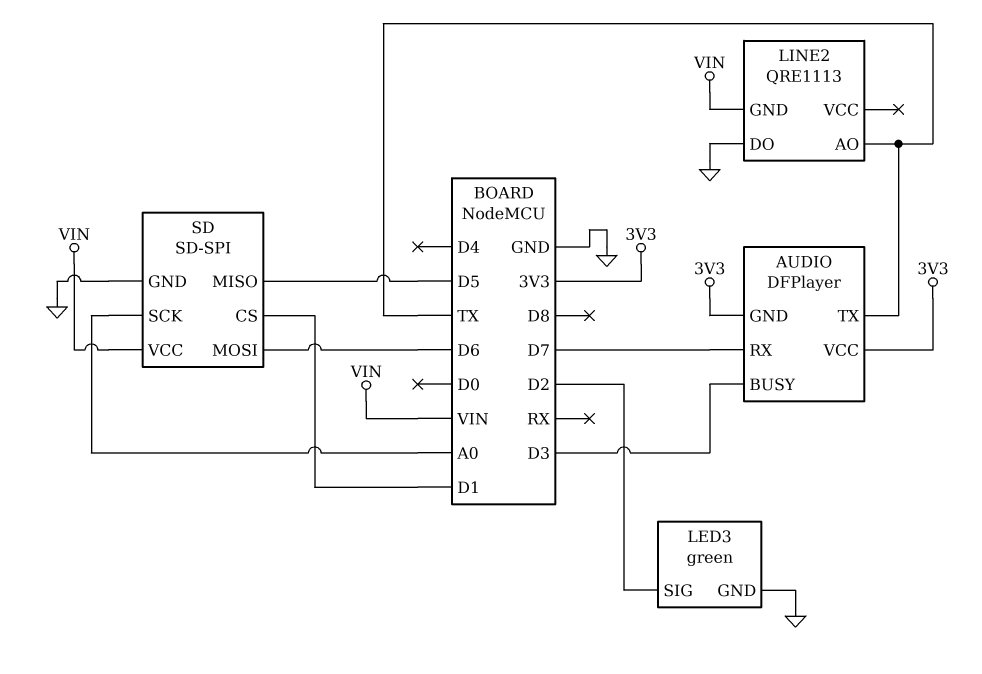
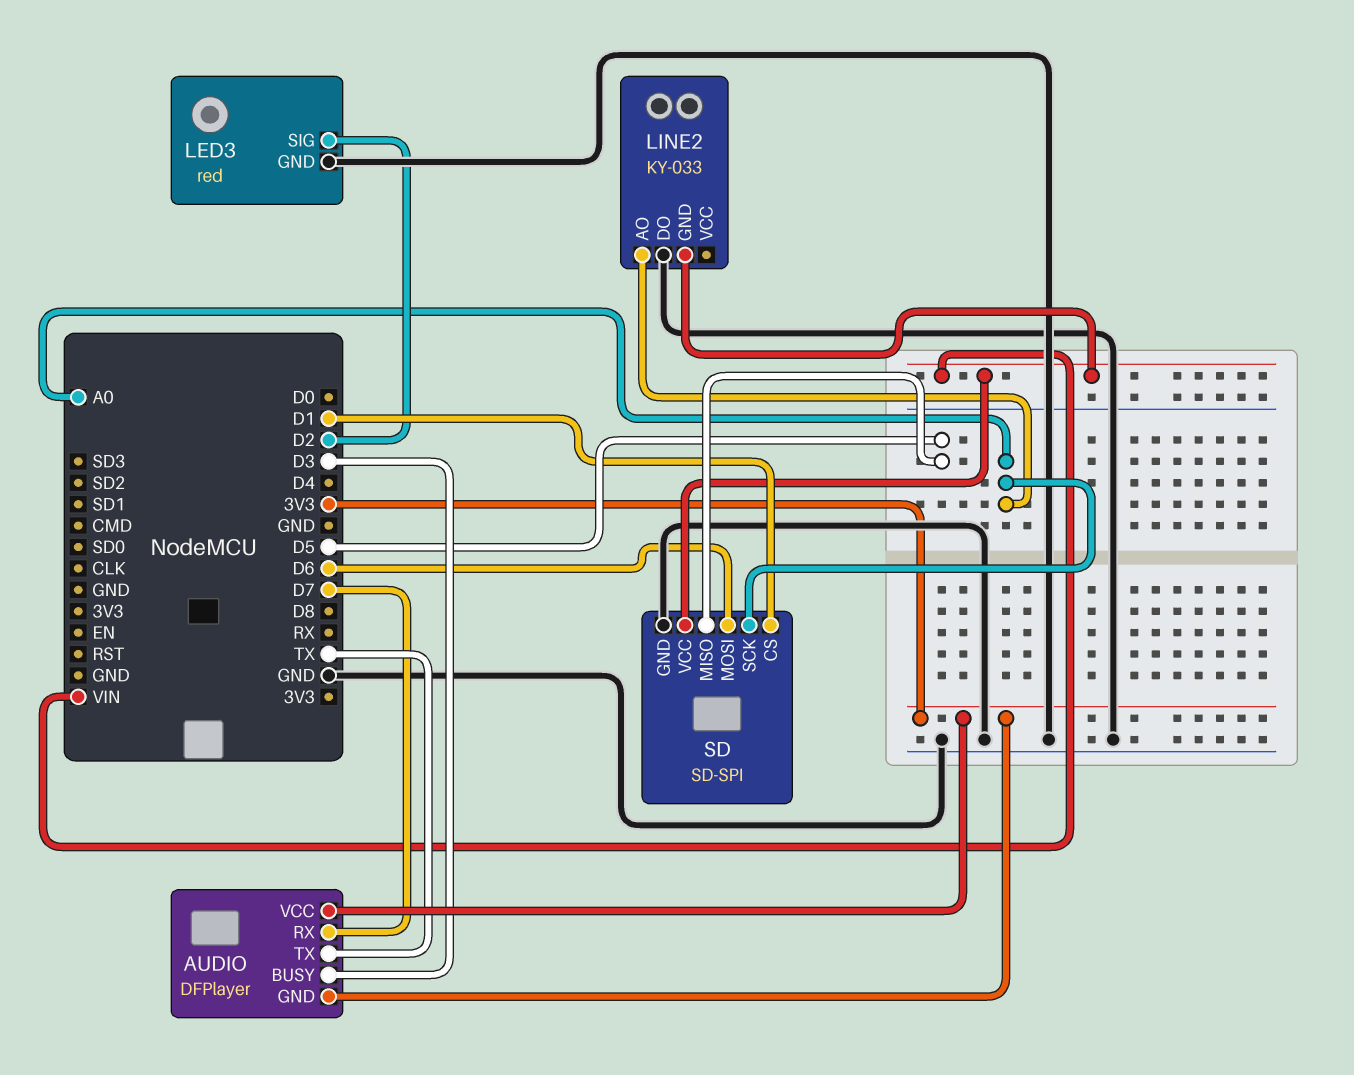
LED3: green -> red
LINE2: QRE1113 -> KY-033
LINE2 pin AO: TX -> A0

